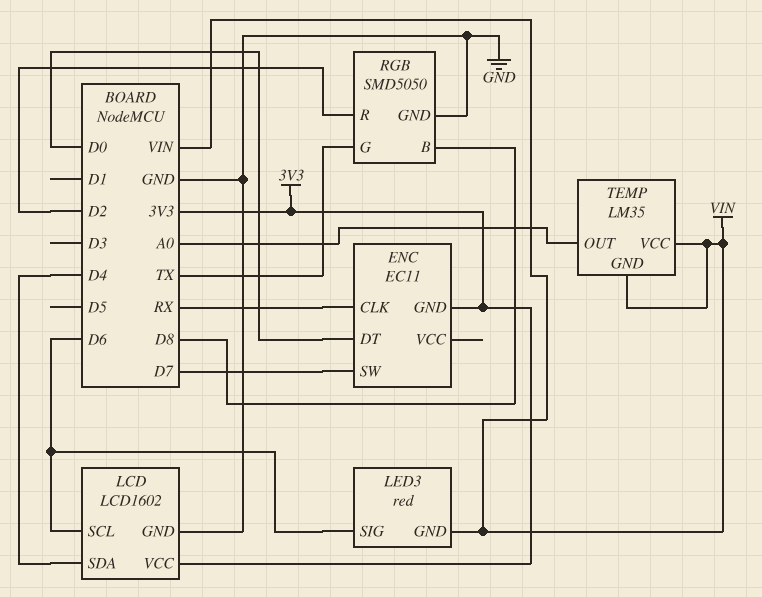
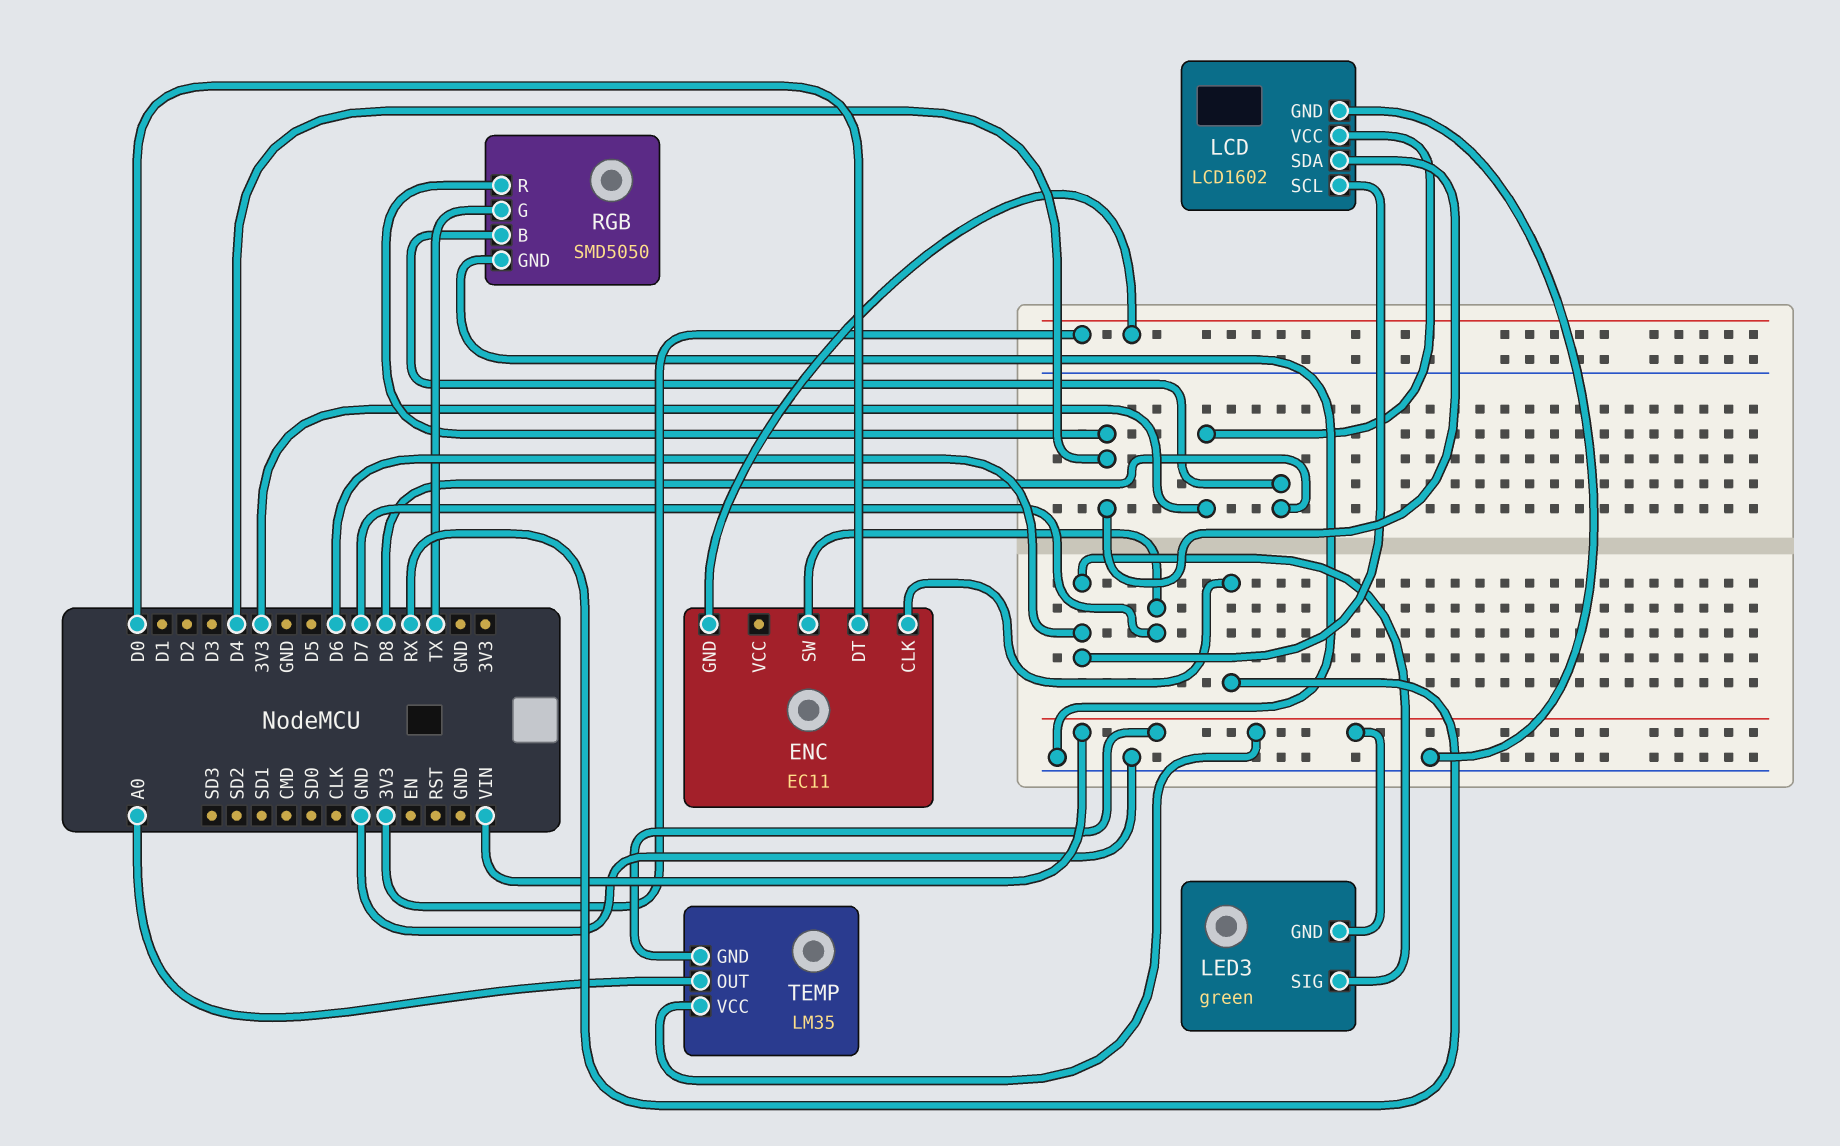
LED3: red -> green
RGB pin R: D2 -> D4

